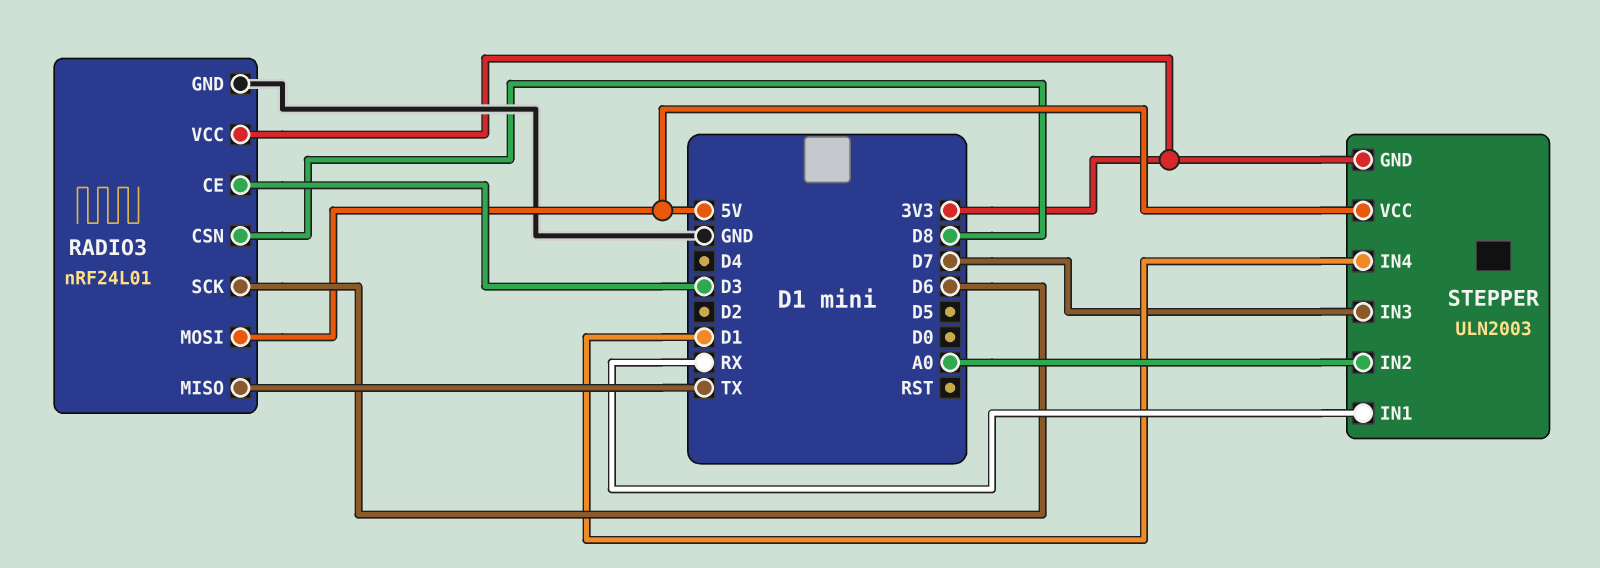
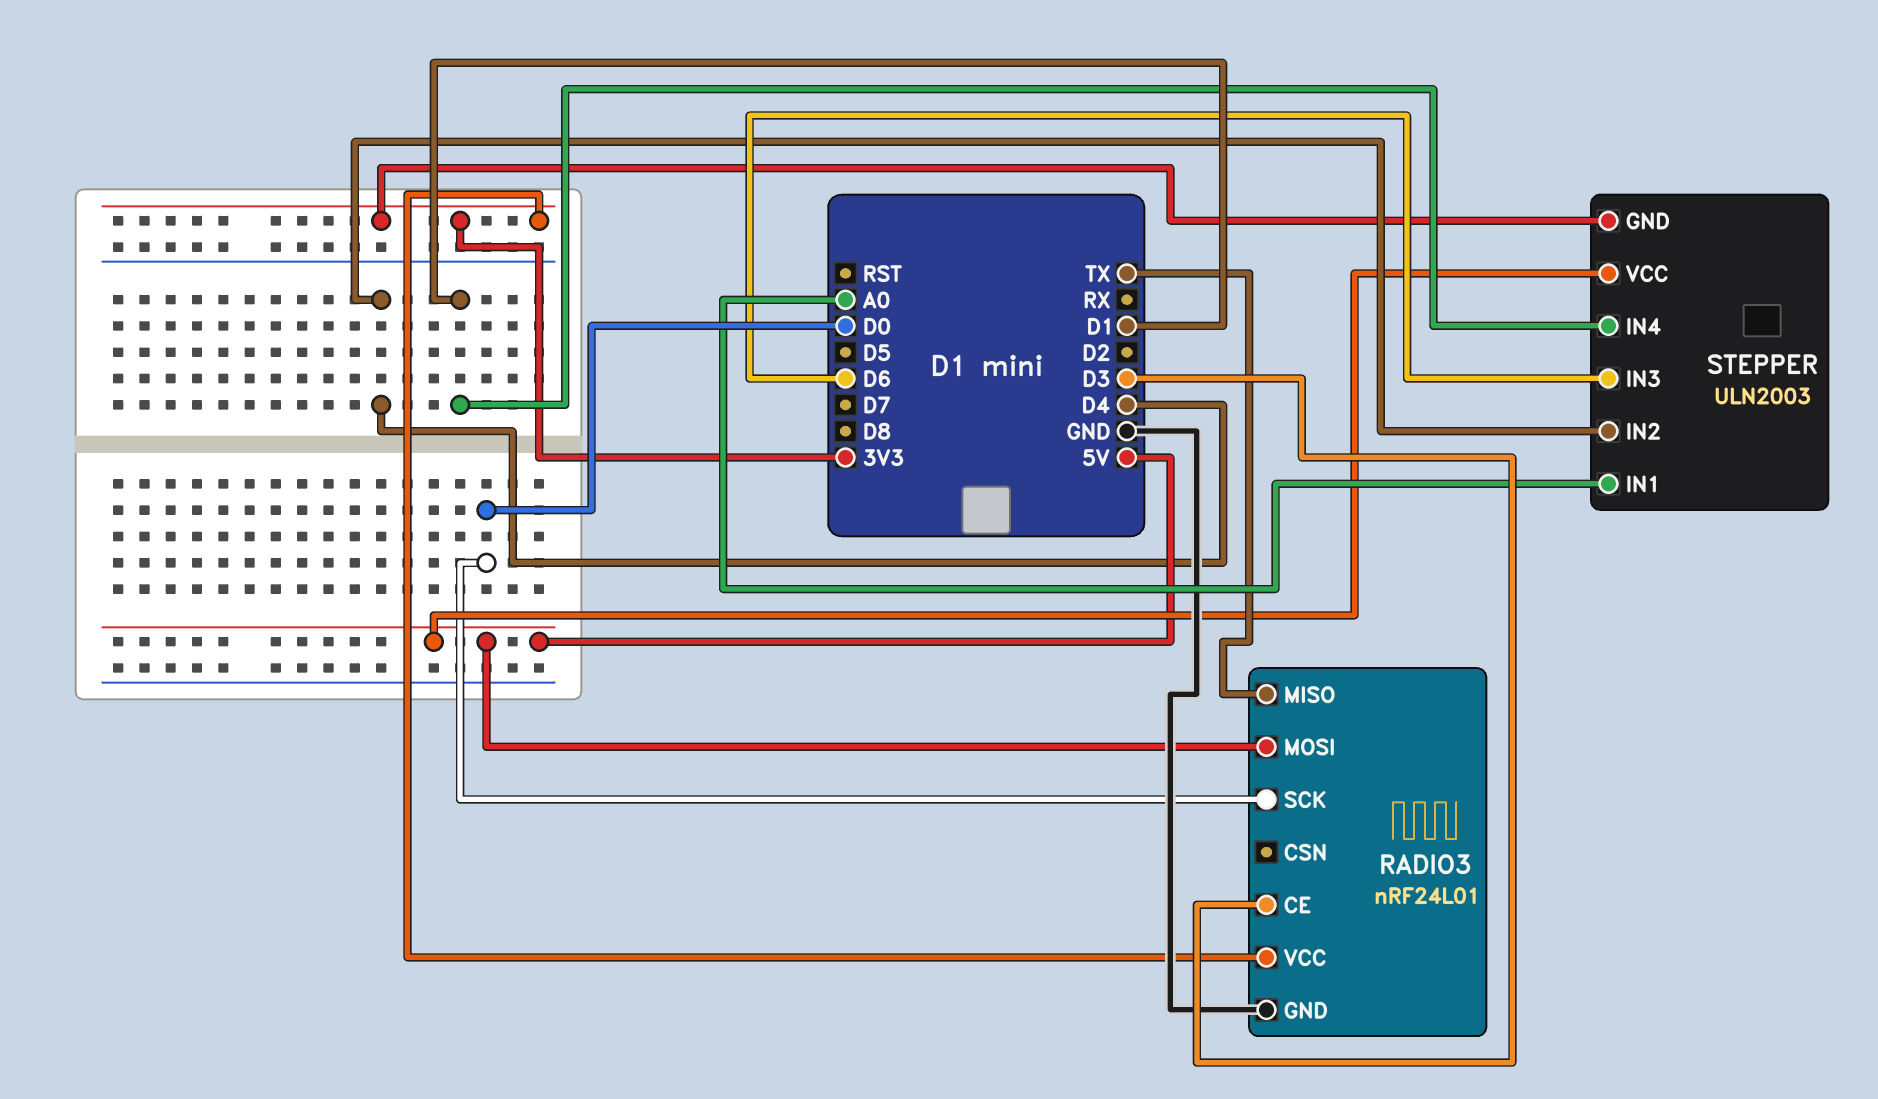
RADIO3 pin CSN: D8 -> none
RADIO3 pin SCK: D6 -> D0
STEPPER pin IN1: RX -> A0
STEPPER pin IN2: A0 -> D4
STEPPER pin IN3: D7 -> D6

